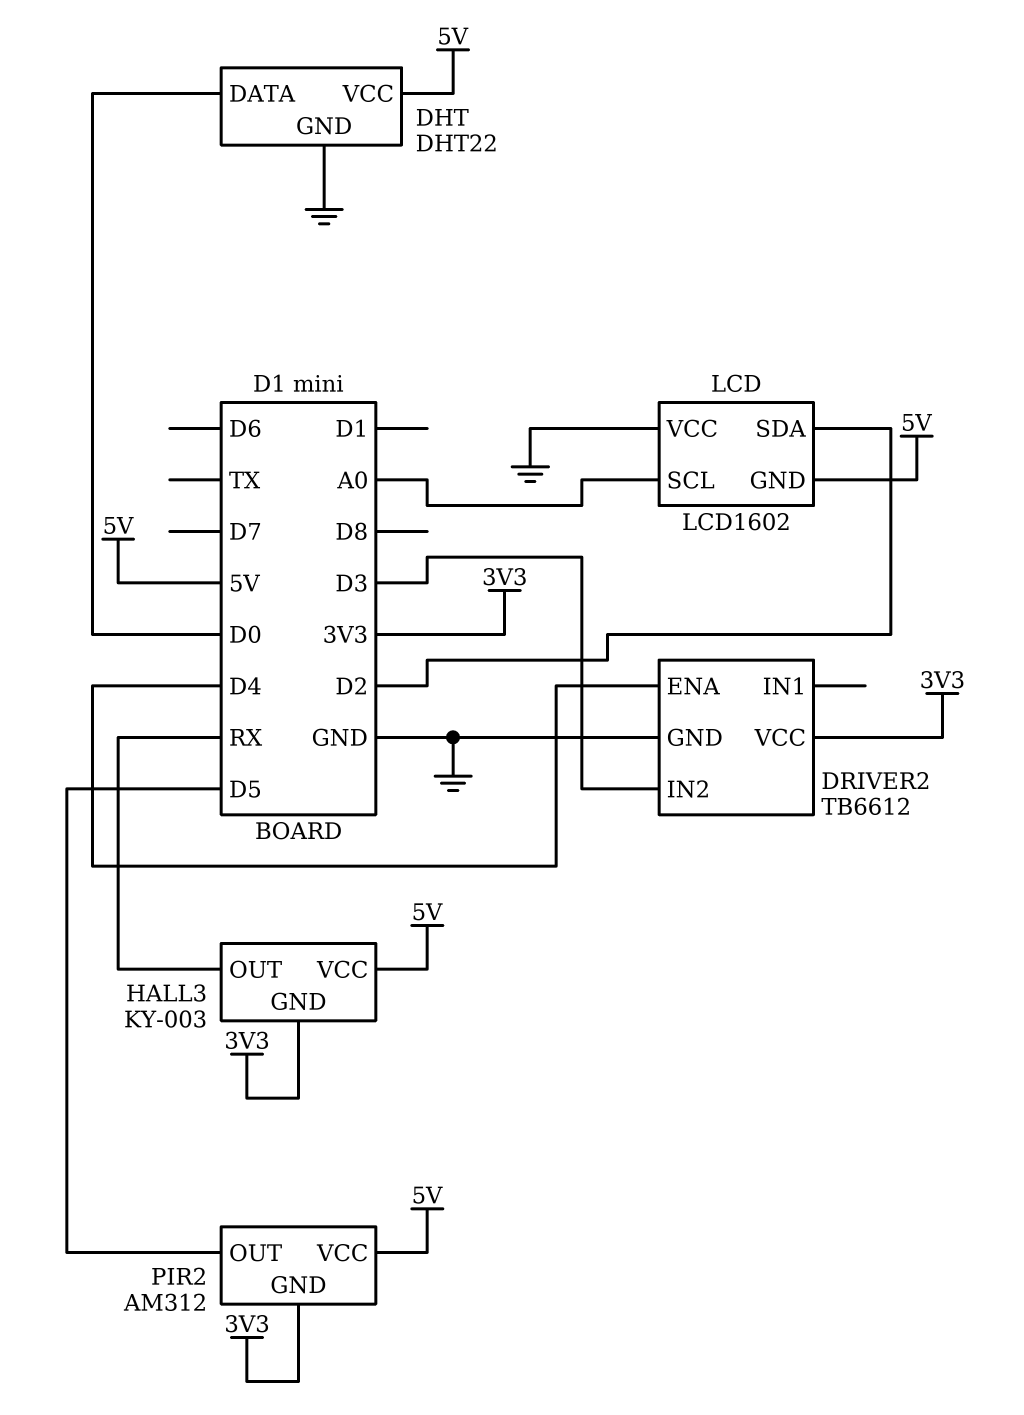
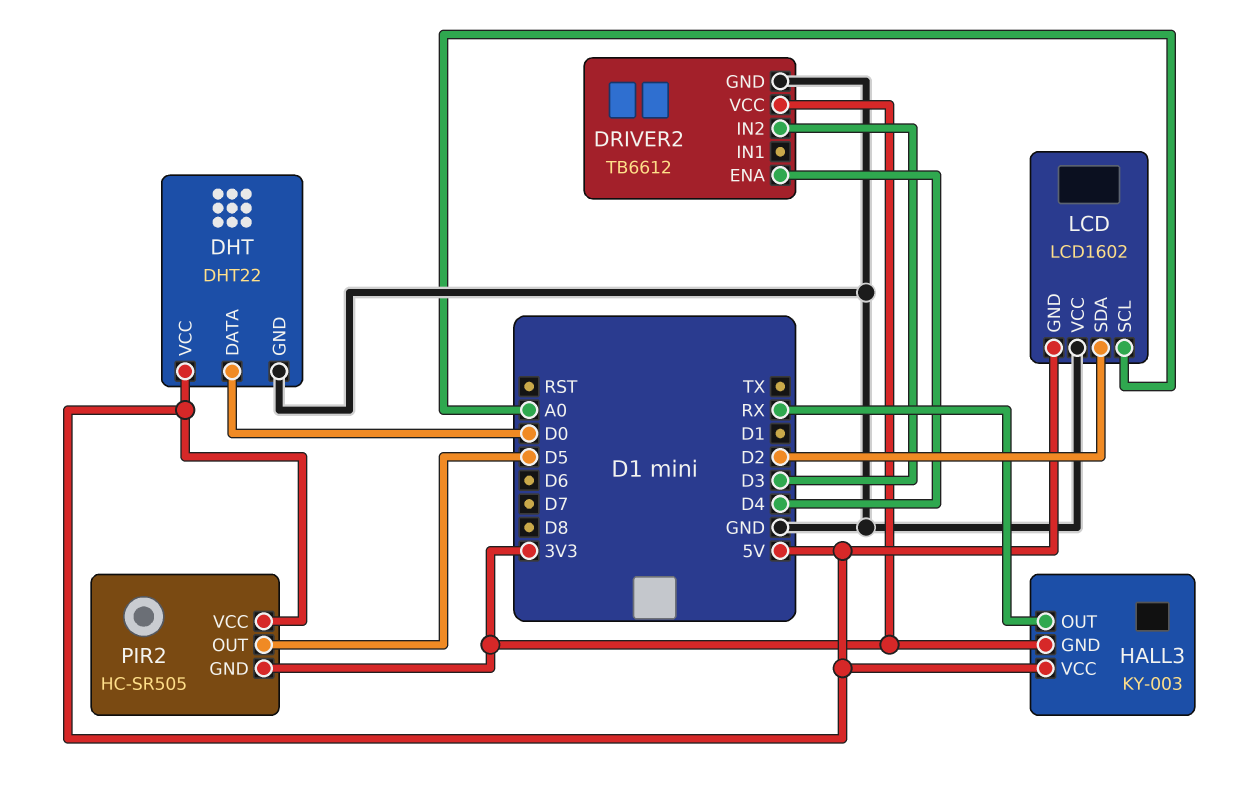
PIR2: AM312 -> HC-SR505

